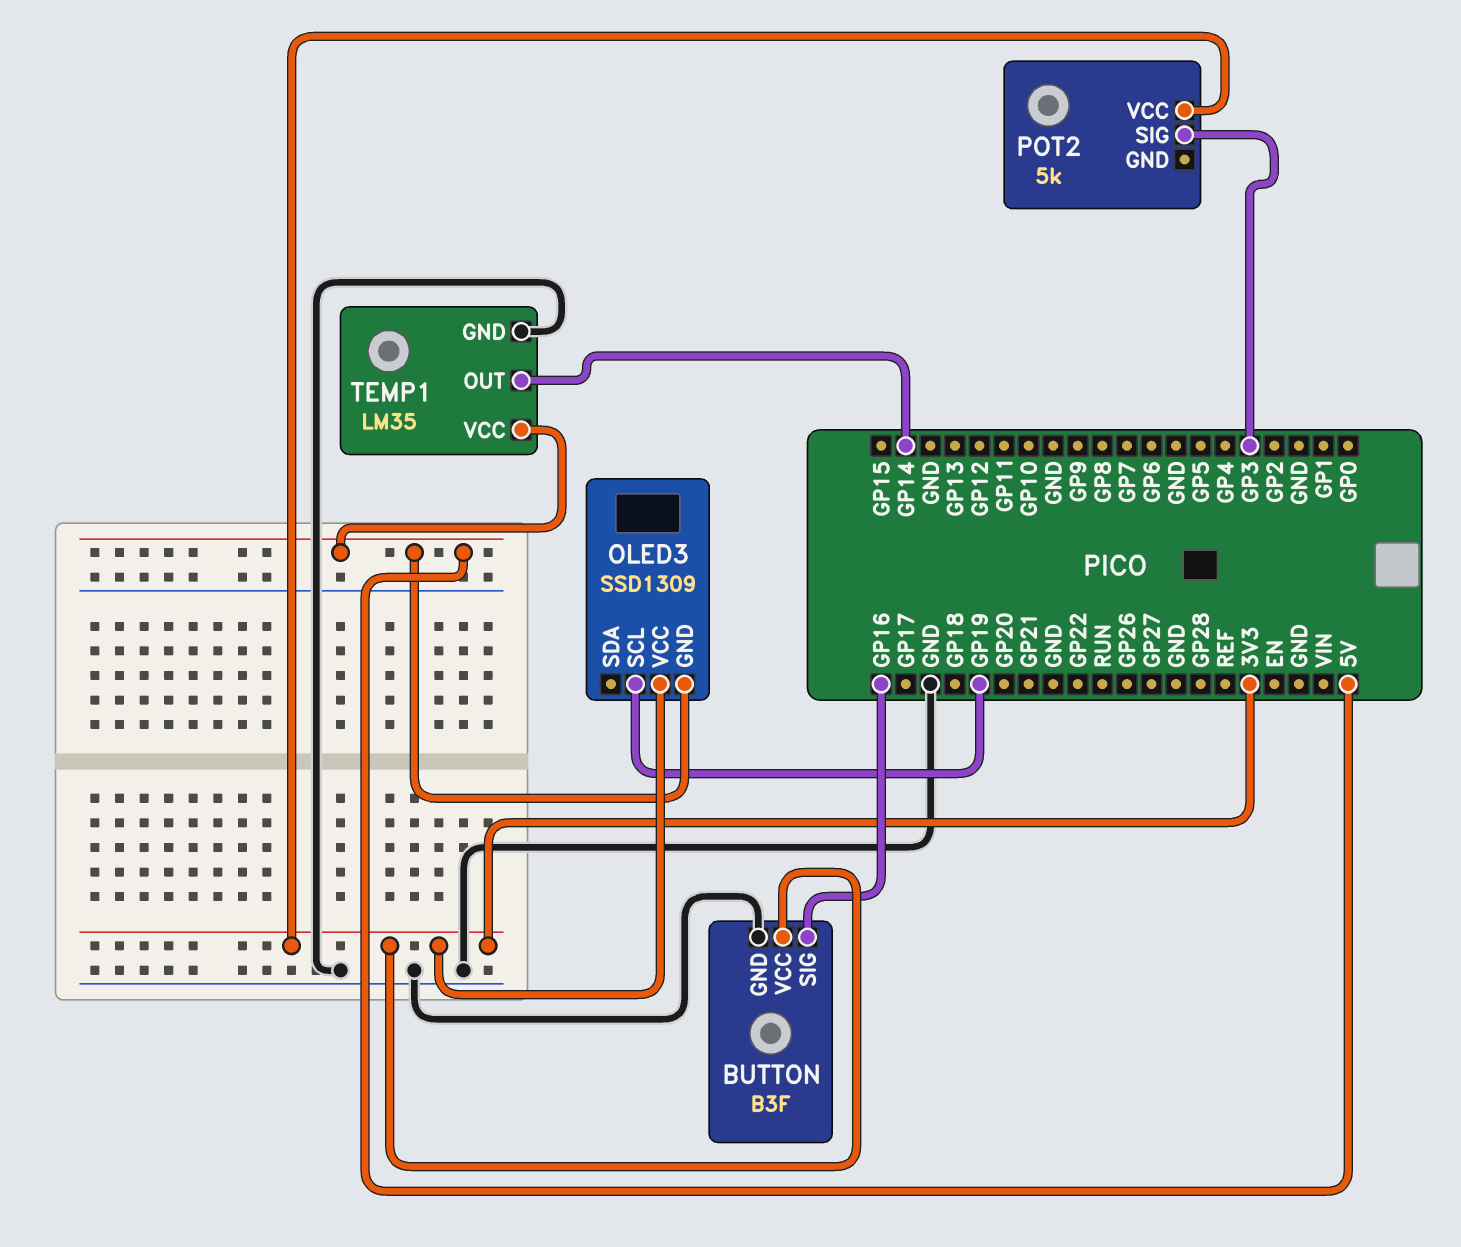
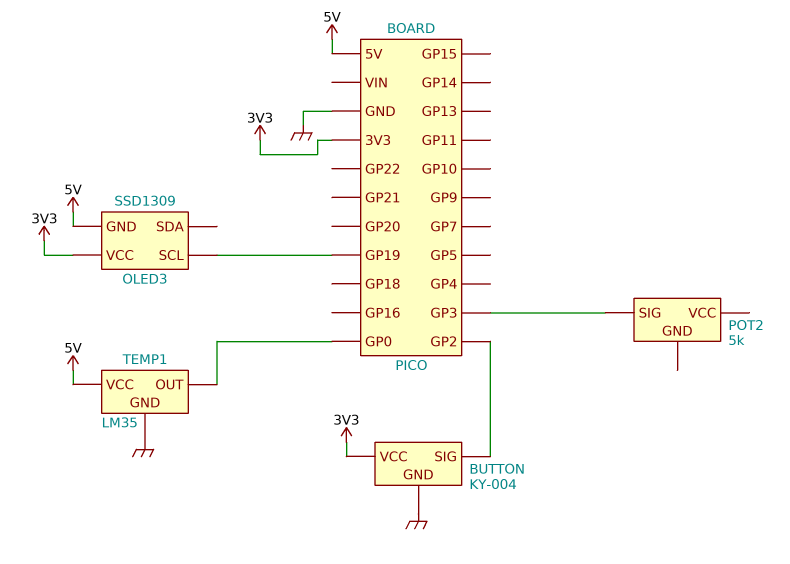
BUTTON: B3F -> KY-004
BUTTON pin SIG: GP16 -> GP2
POT2 pin VCC: 3V3 -> none
TEMP1 pin OUT: GP14 -> GP0

